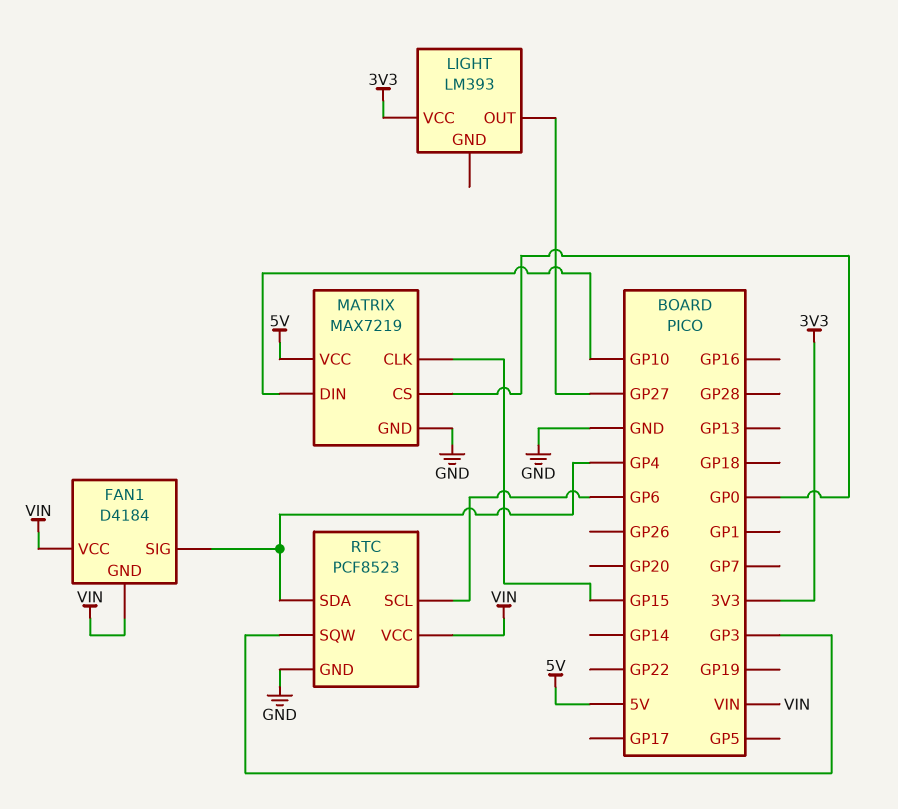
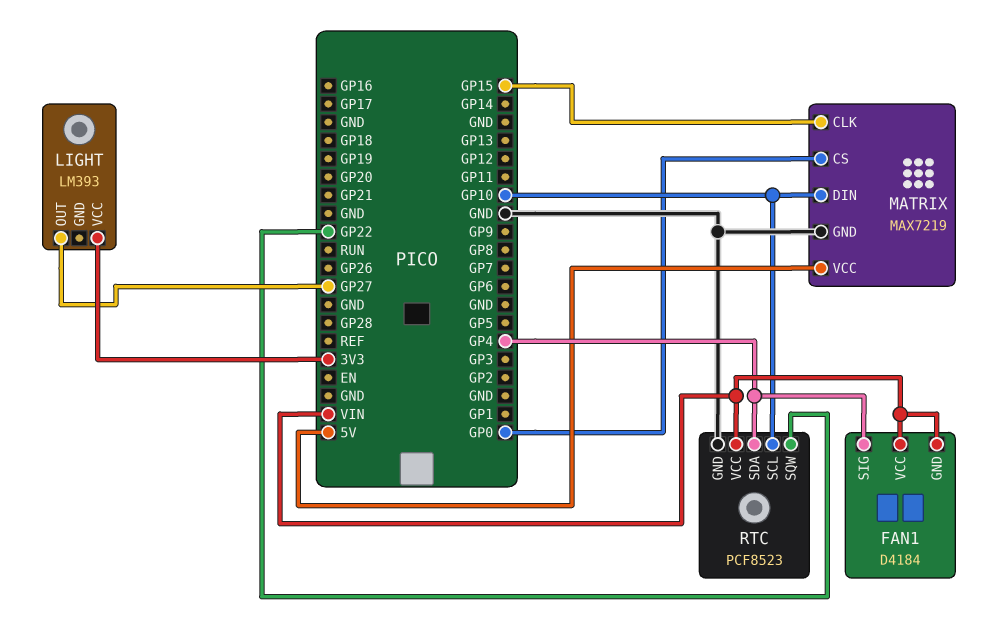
RTC pin SCL: GP6 -> GP10
RTC pin SQW: GP3 -> GP22

